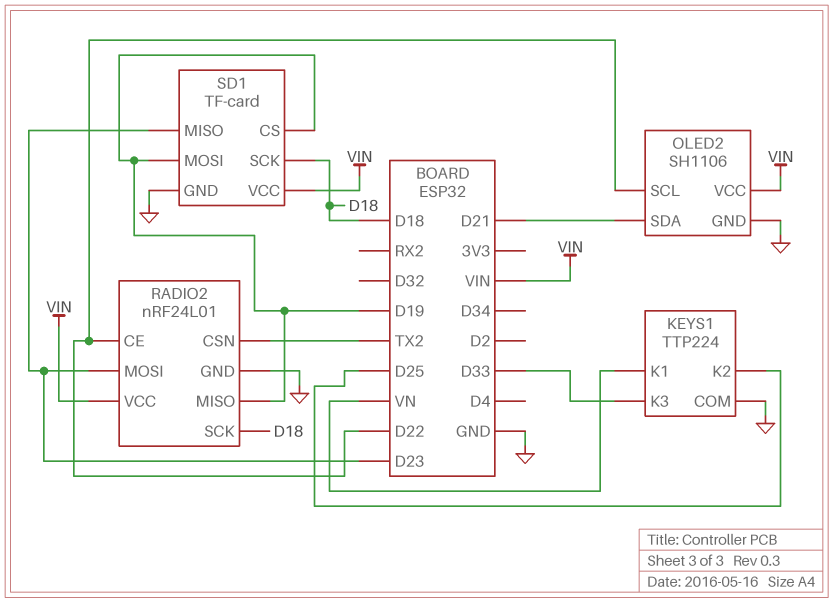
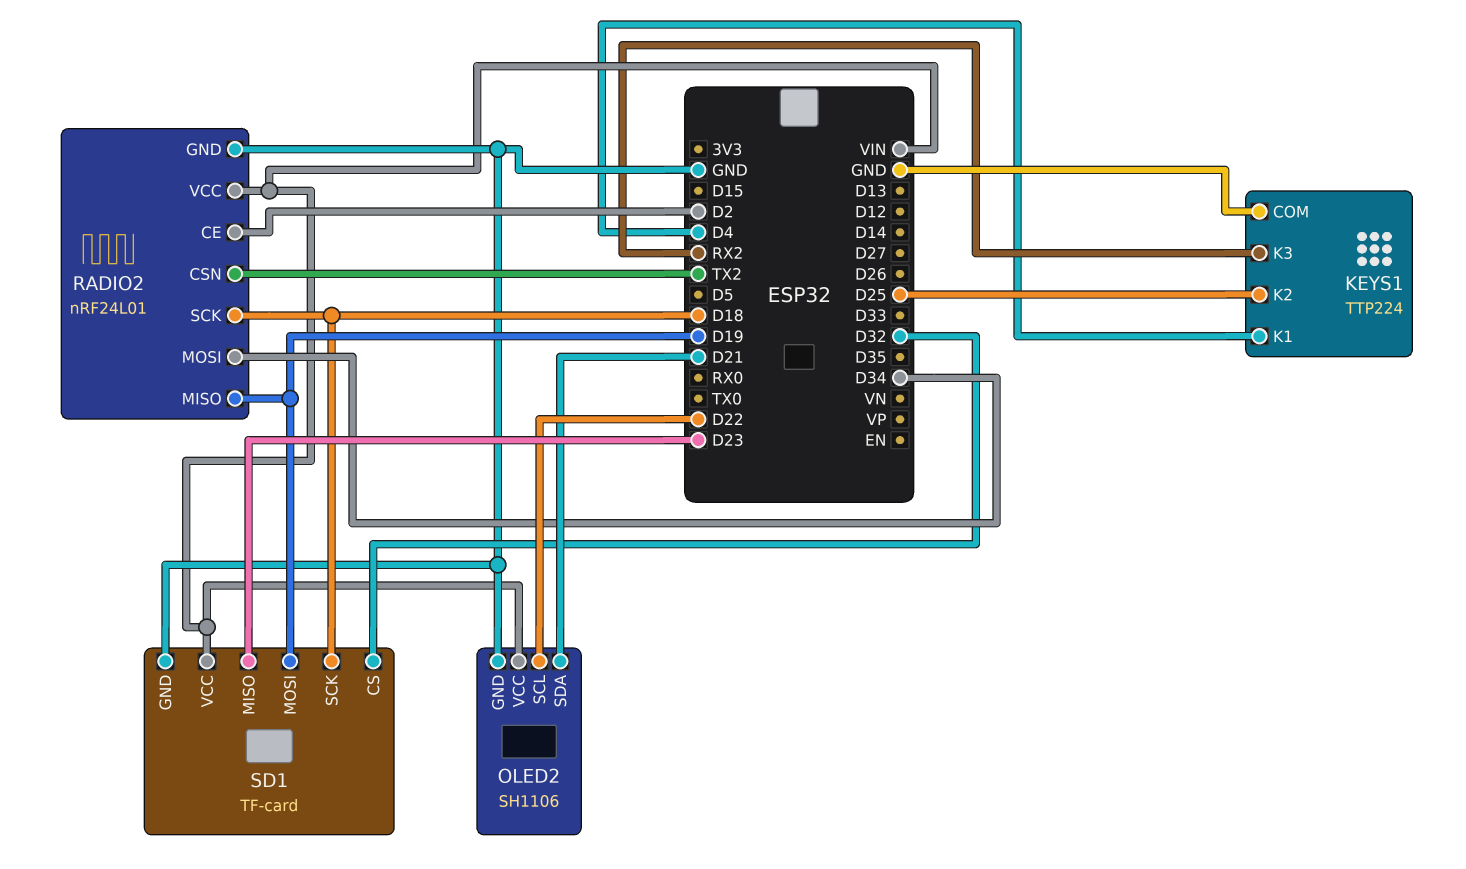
KEYS1 pin K1: VN -> D4
KEYS1 pin K3: D33 -> RX2
RADIO2 pin CE: D22 -> D2
RADIO2 pin MOSI: D23 -> D34
SD1 pin CS: D19 -> D32

